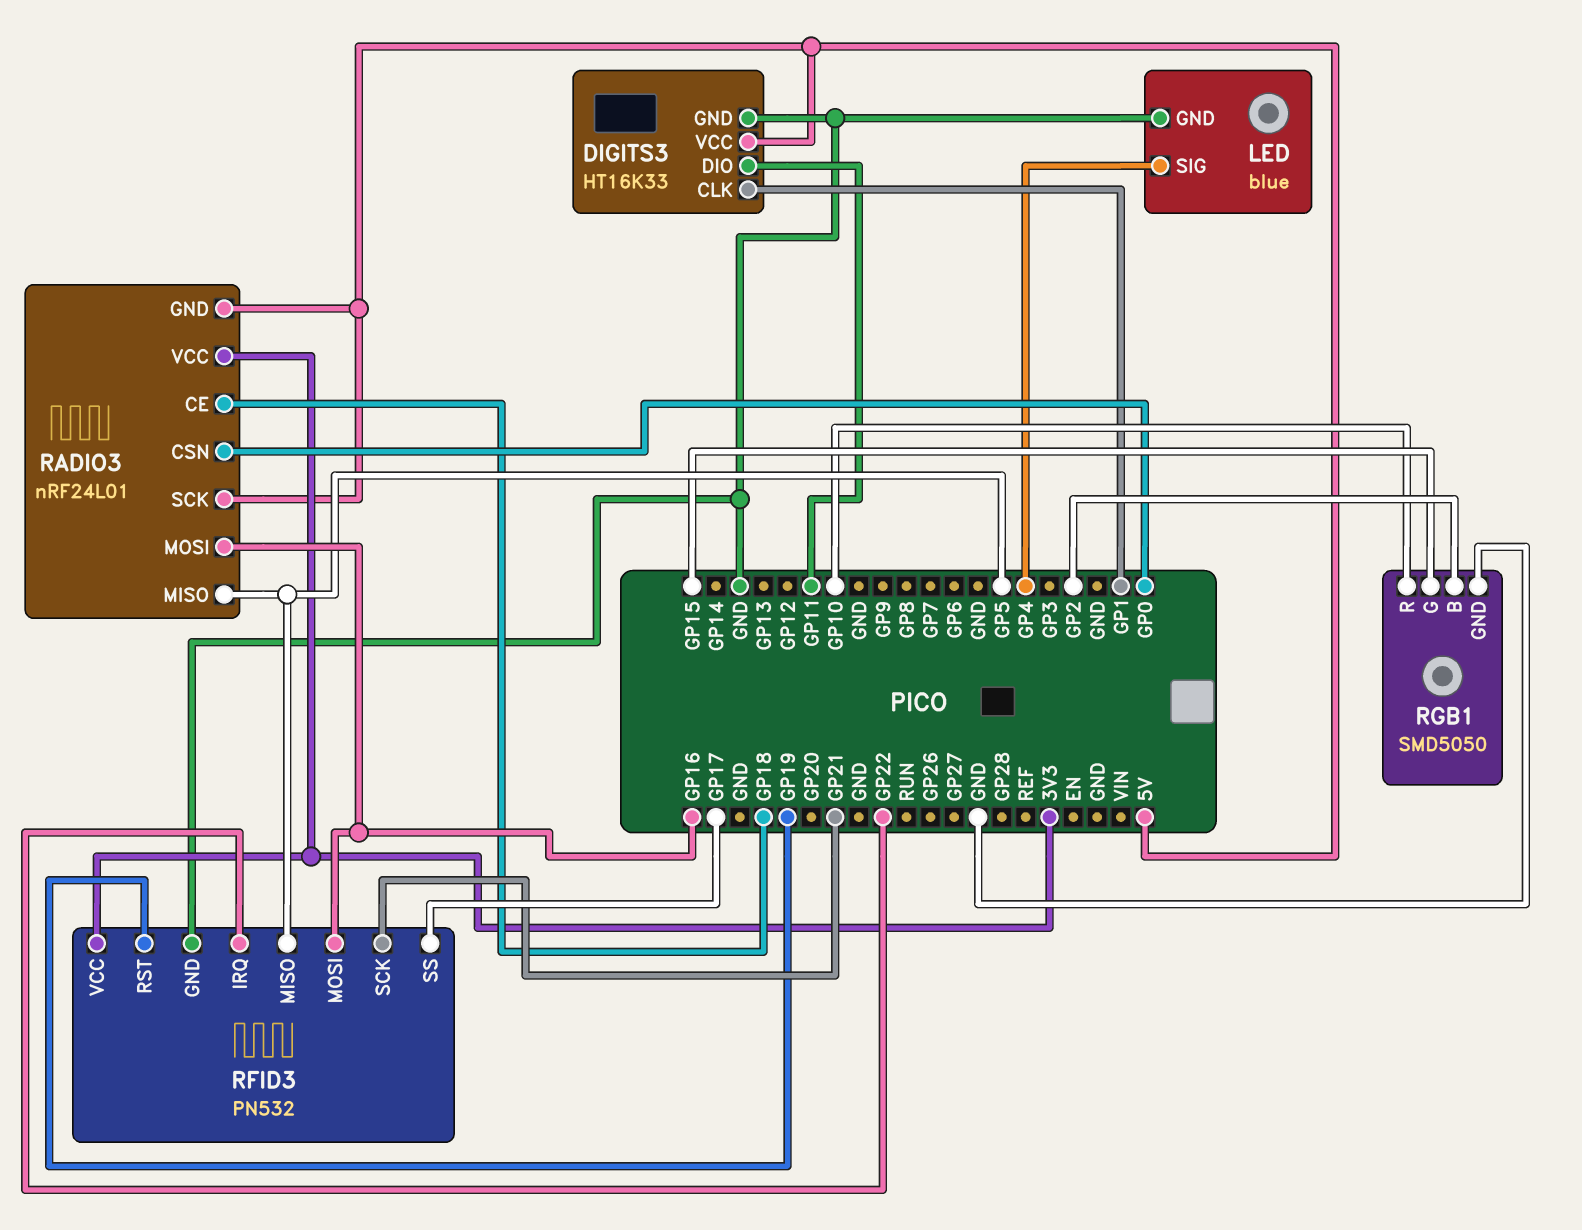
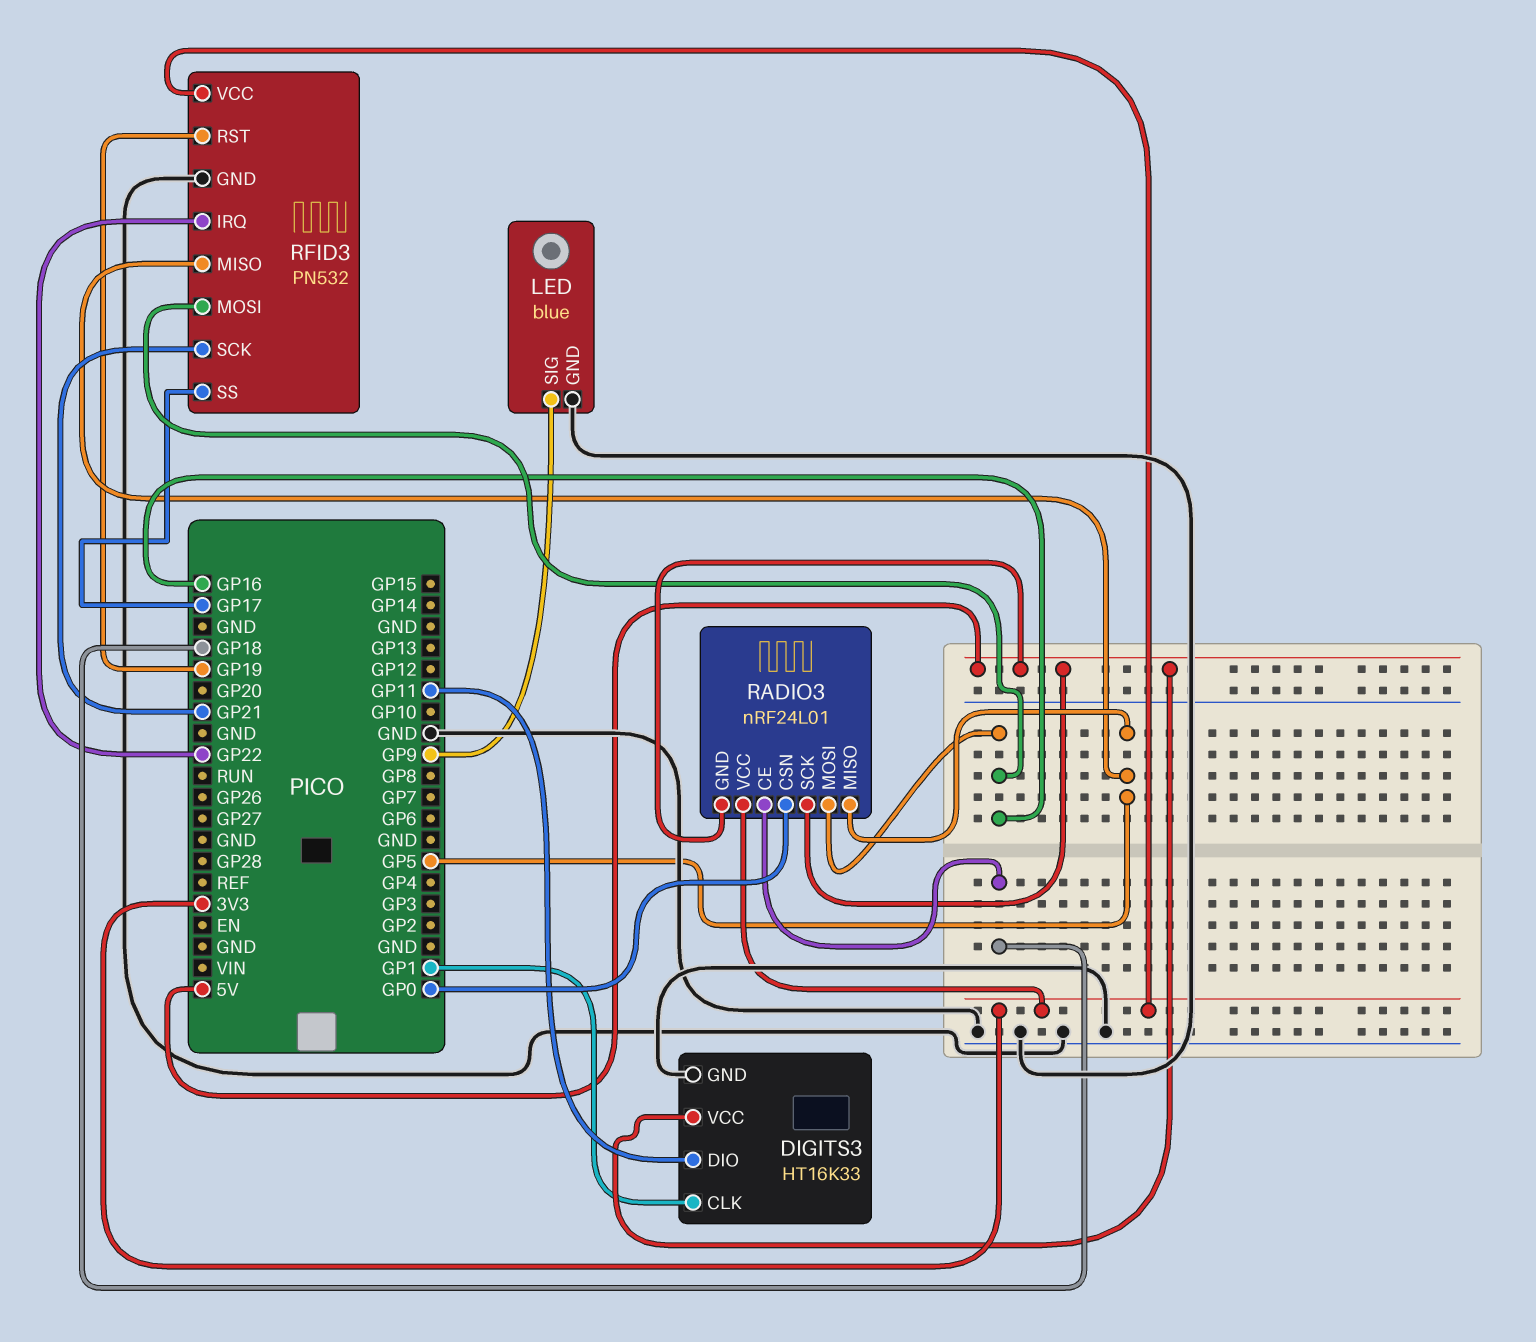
LED pin SIG: GP4 -> GP9
RGB1: SMD5050 -> none
RGB1 pin B: GP2 -> none
RGB1 pin G: GP15 -> none
RGB1 pin GND: GND -> none
RGB1 pin R: GP10 -> none

